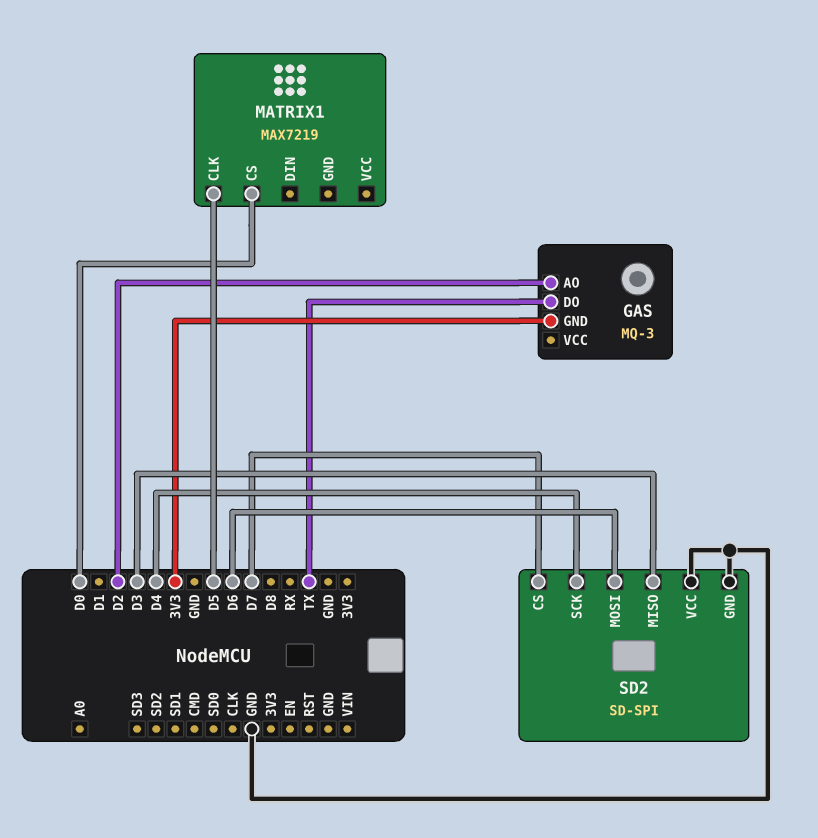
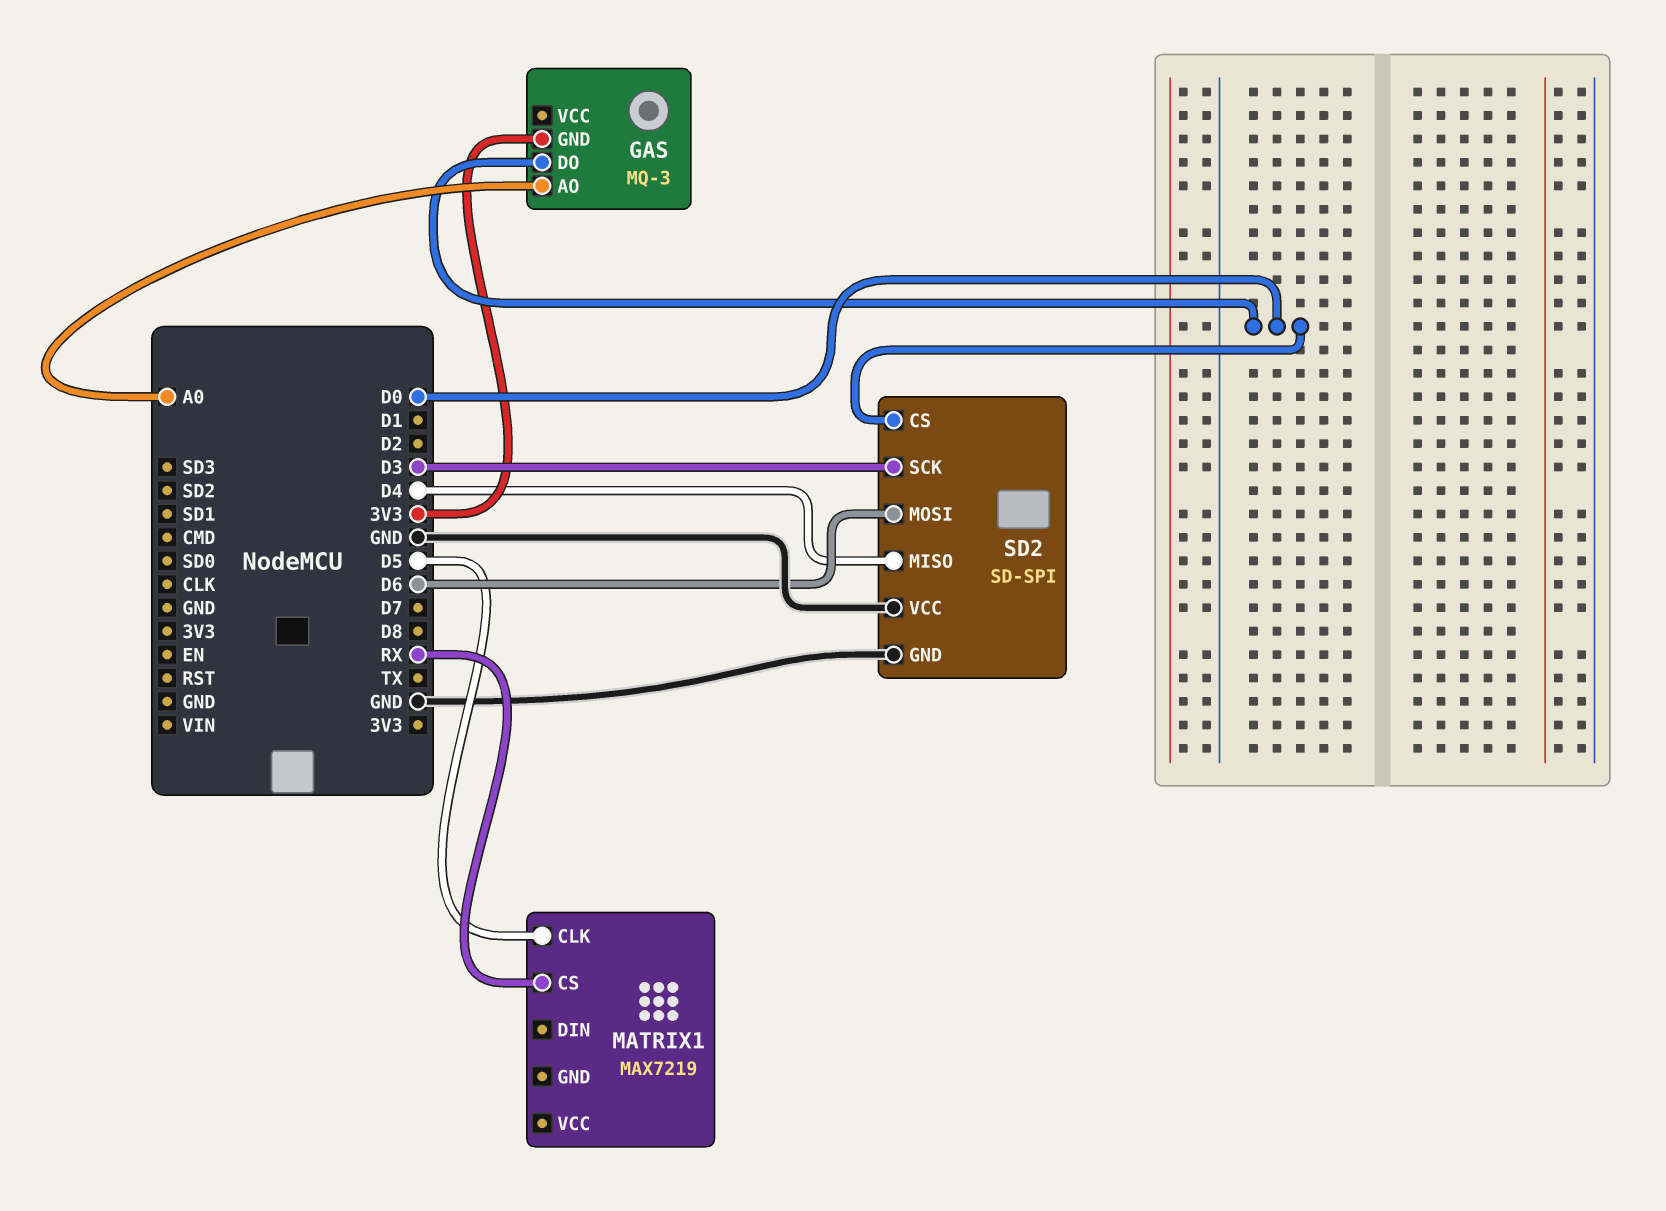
GAS pin AO: D2 -> A0
GAS pin DO: TX -> D0
MATRIX1 pin CS: D0 -> RX
SD2 pin CS: D7 -> D0
SD2 pin MISO: D3 -> D4
SD2 pin SCK: D4 -> D3

